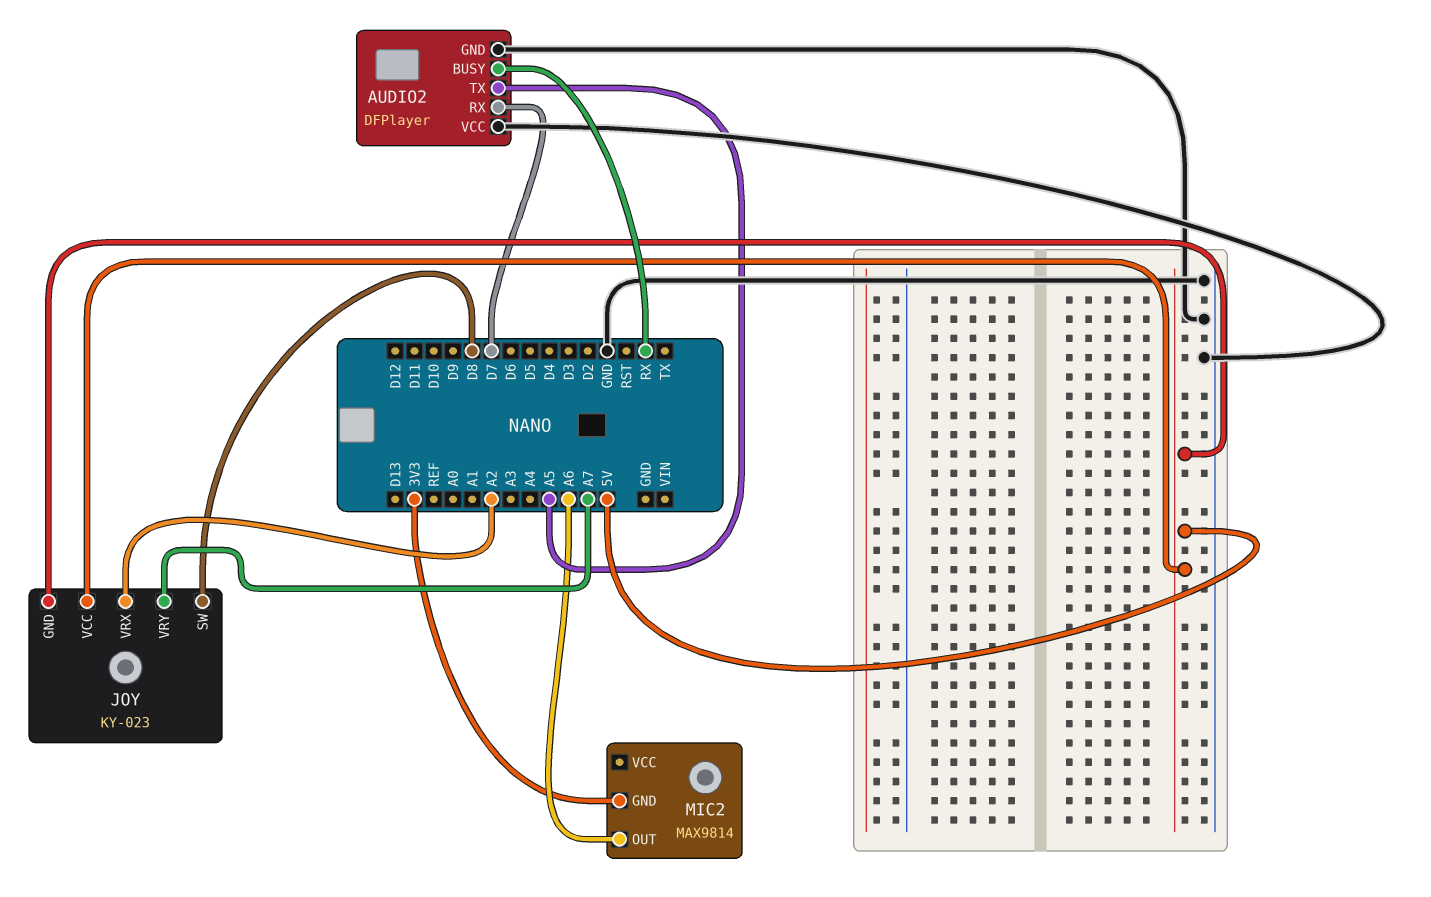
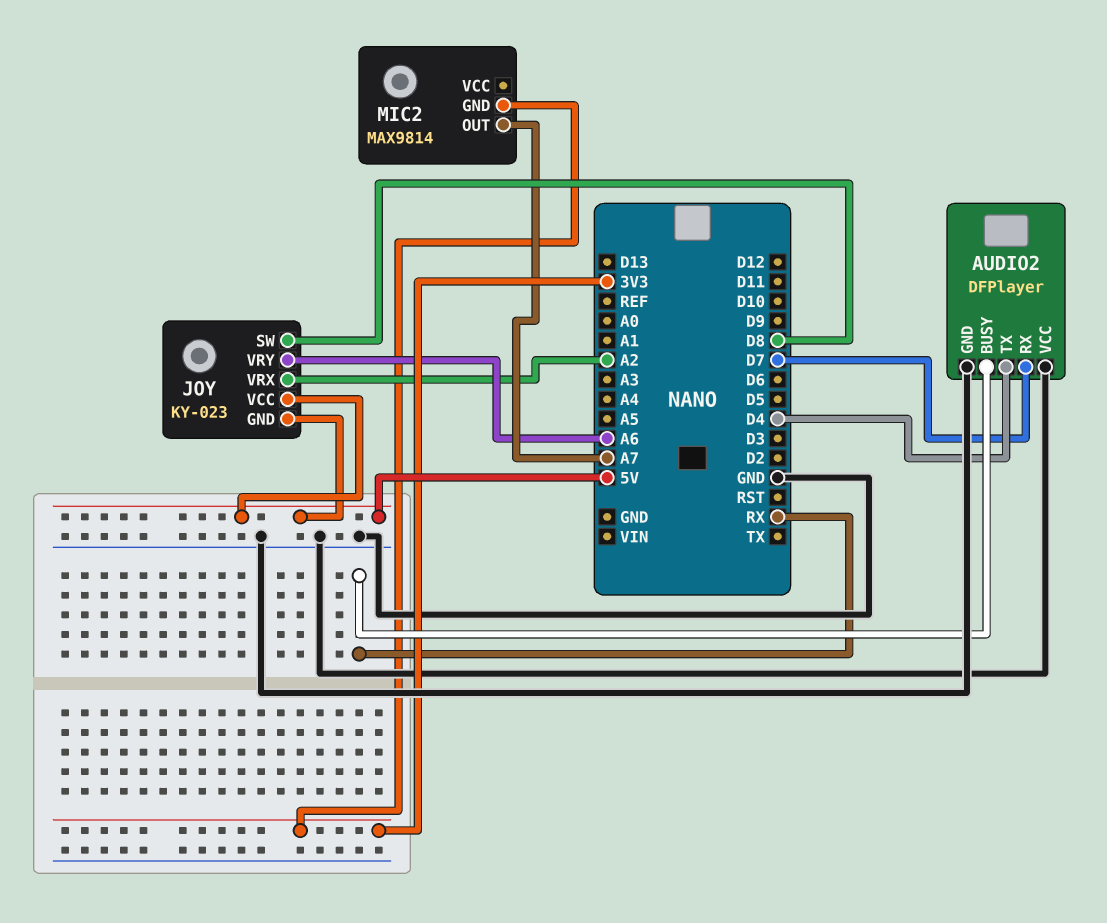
AUDIO2 pin TX: A5 -> D4
JOY pin VRY: A7 -> A6
MIC2 pin OUT: A6 -> A7

